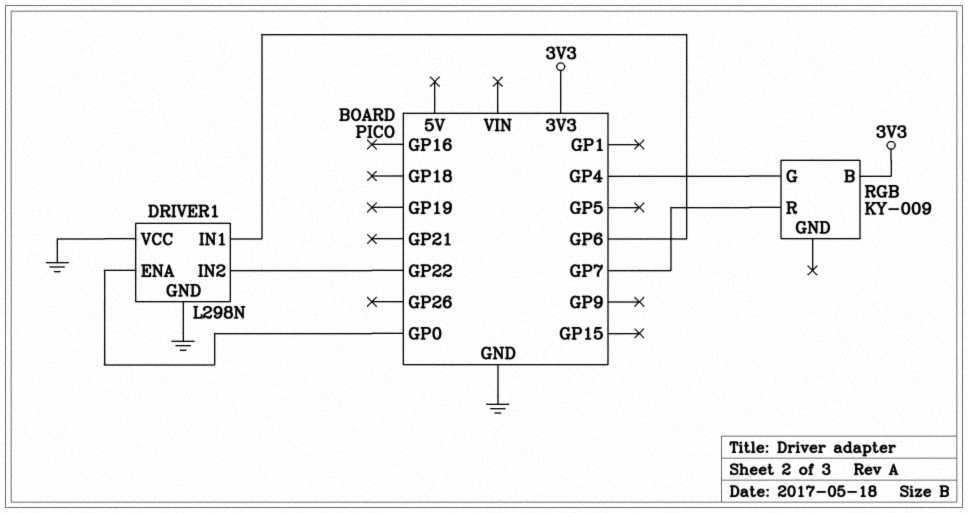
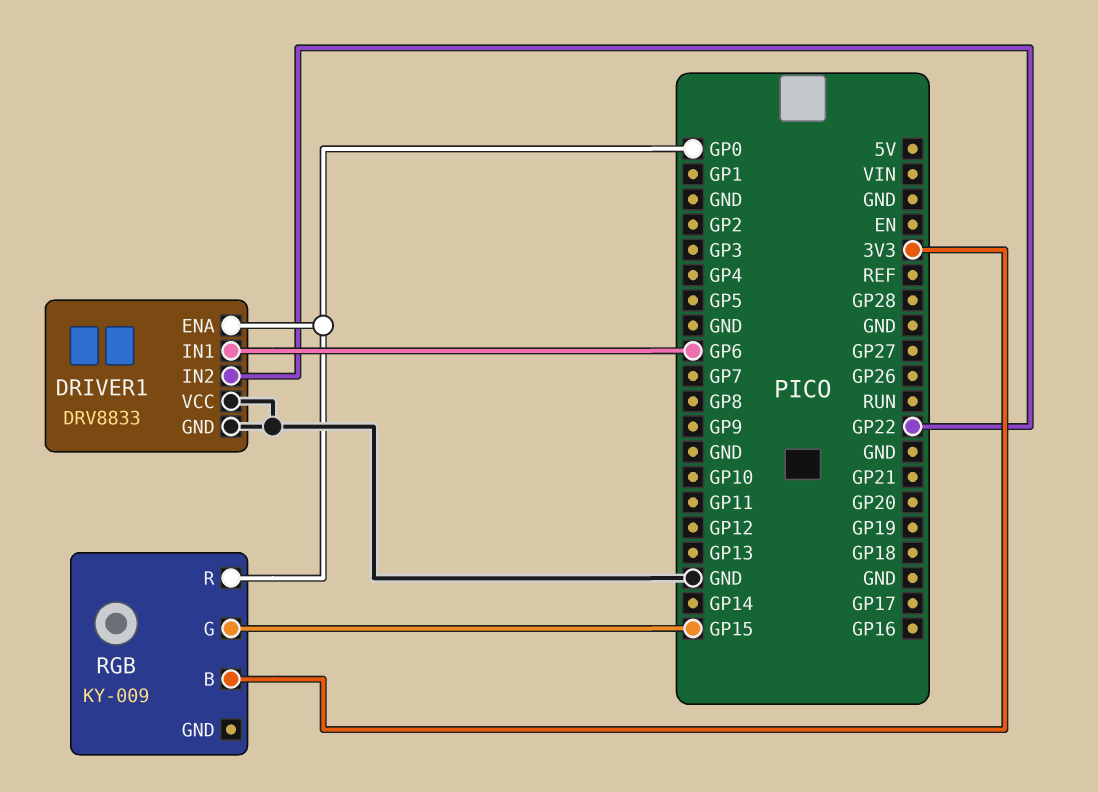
DRIVER1: L298N -> DRV8833
RGB pin G: GP4 -> GP15
RGB pin R: GP7 -> GP0

